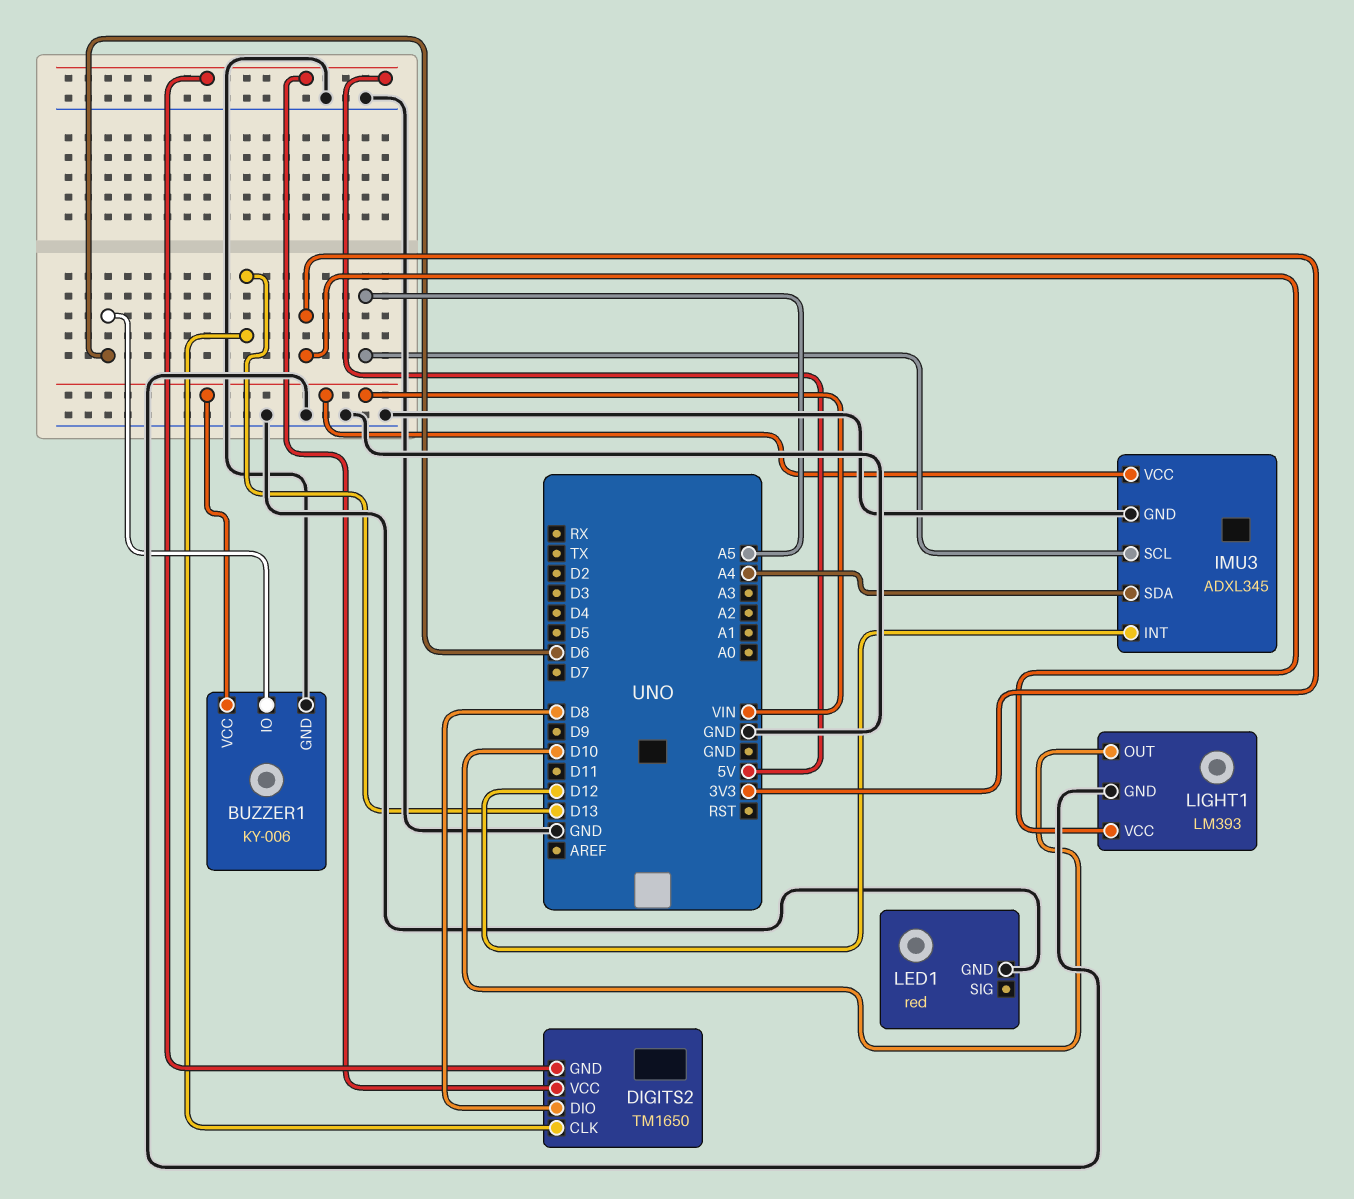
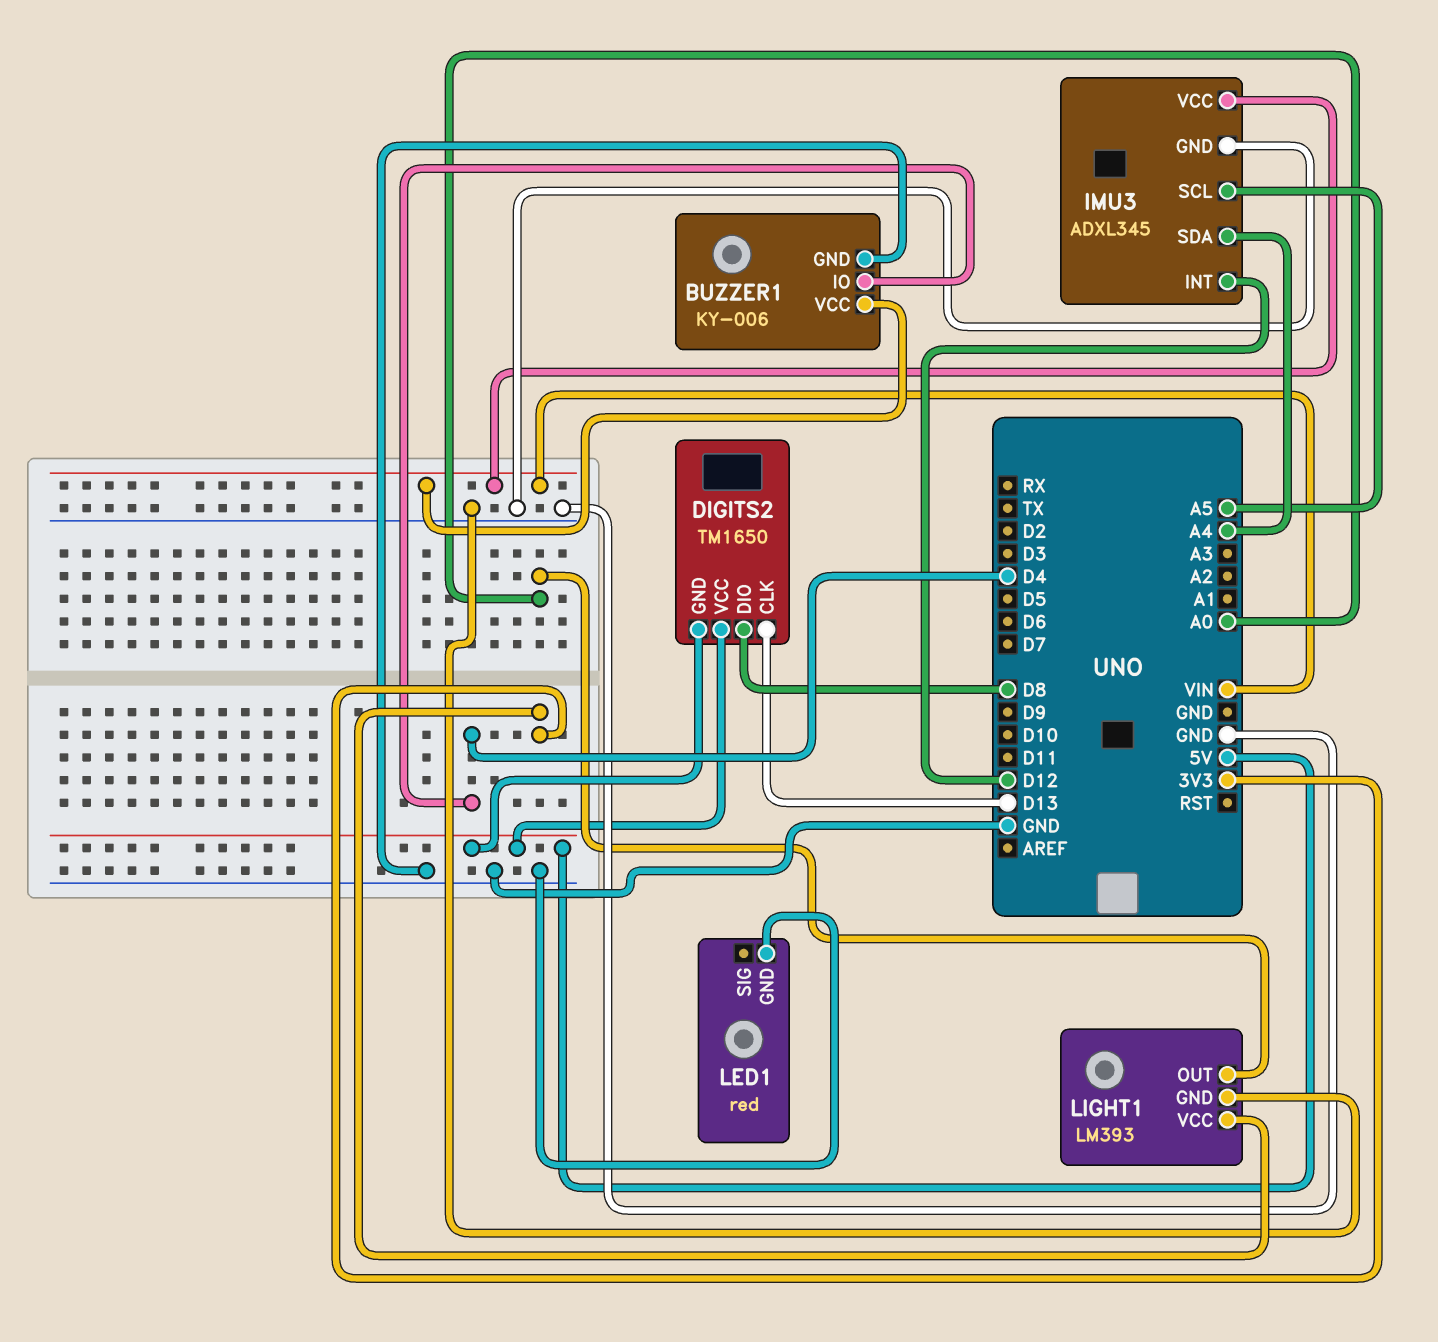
BUZZER1 pin IO: D6 -> D4
LIGHT1 pin OUT: D10 -> A0

